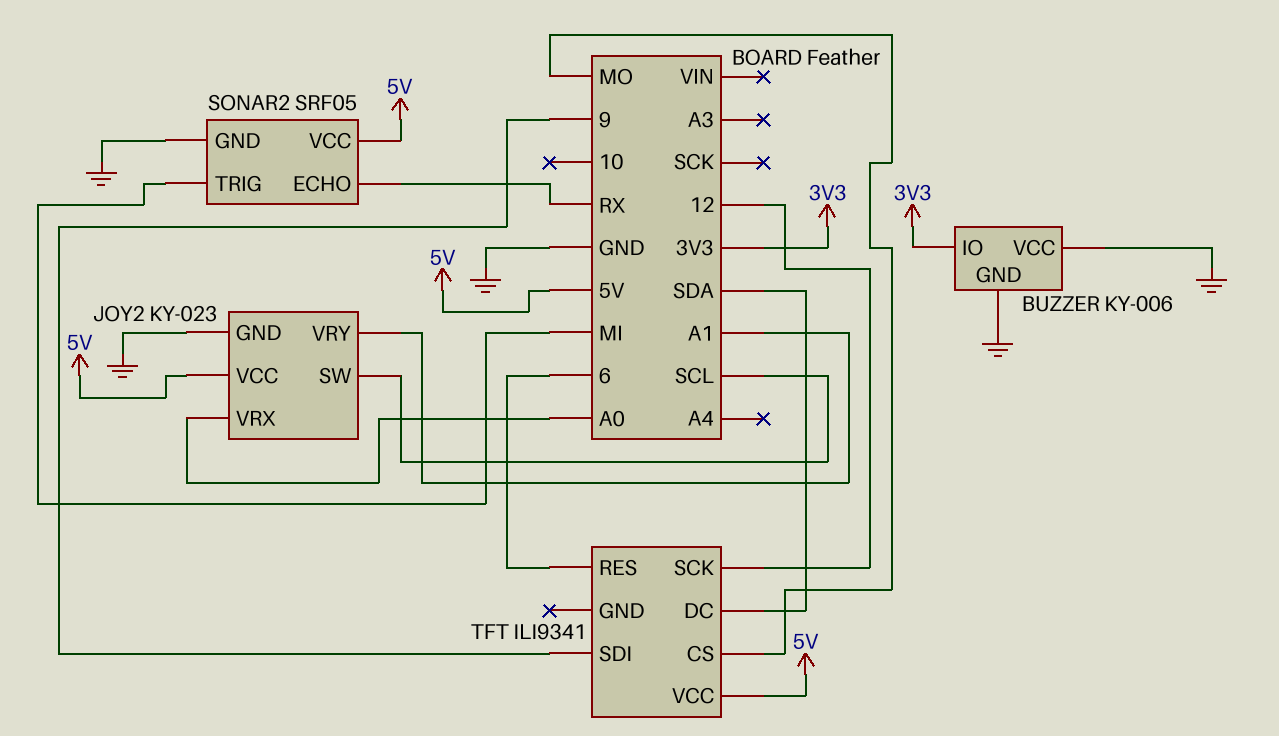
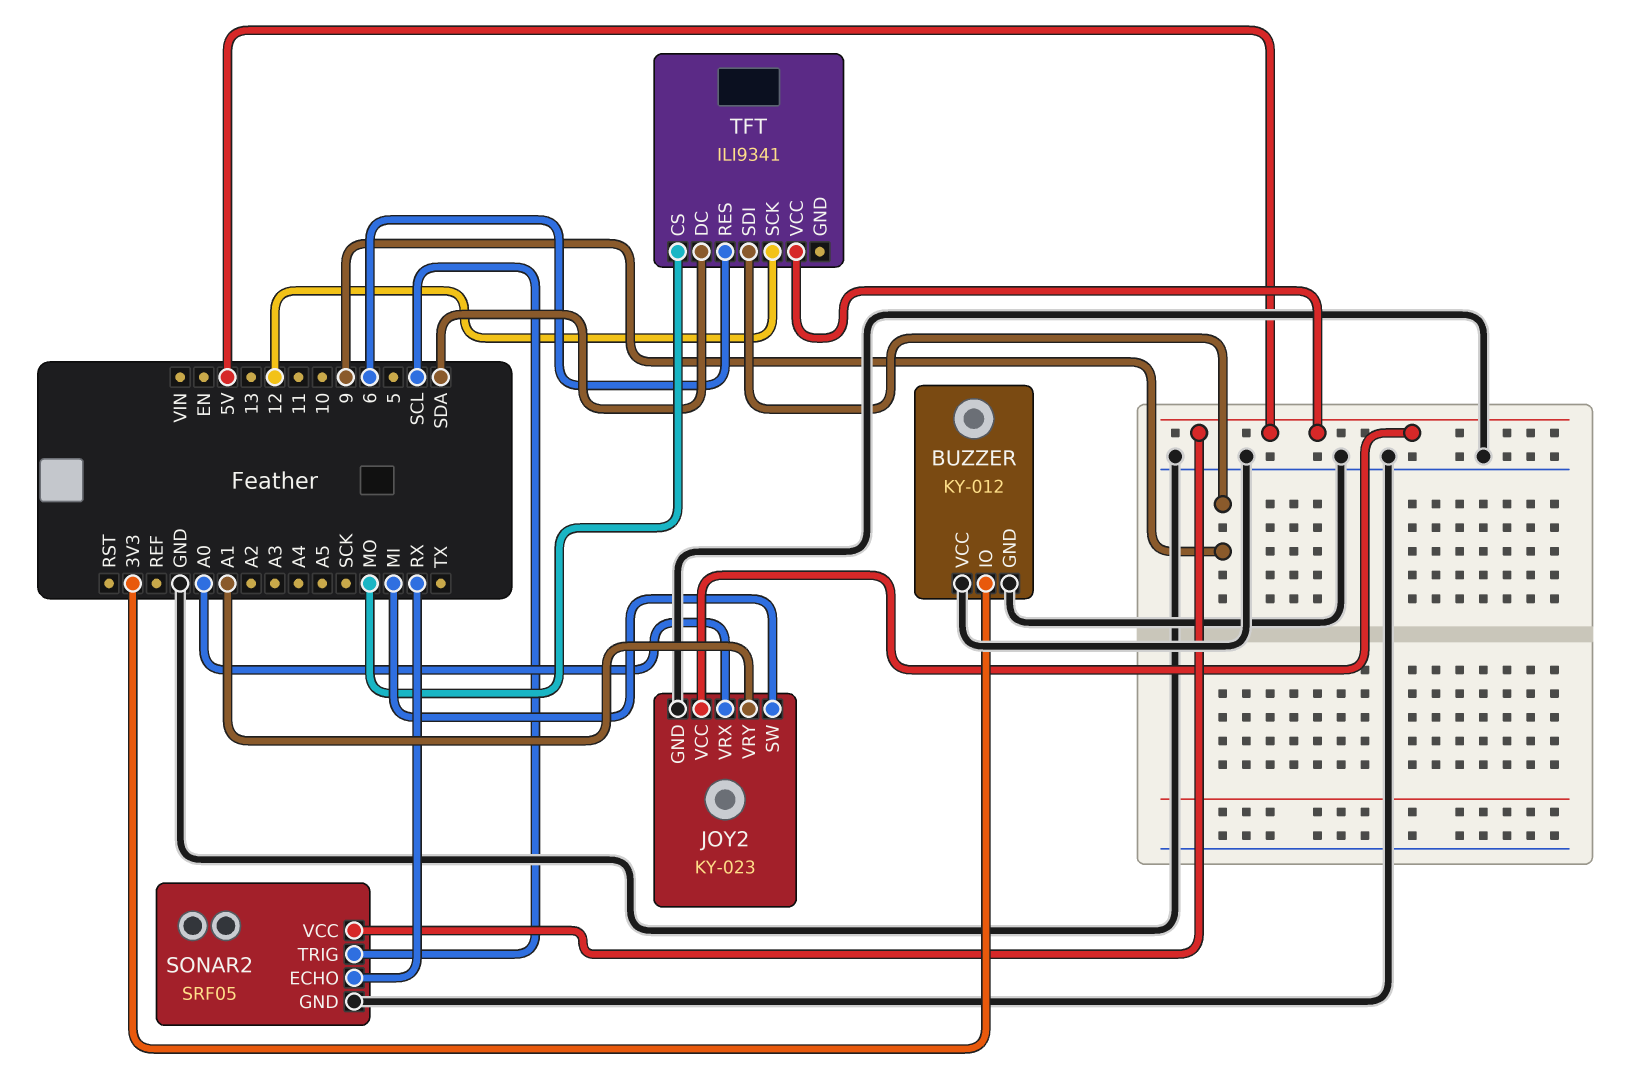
BUZZER: KY-006 -> KY-012
JOY2 pin SW: SCL -> MI
SONAR2 pin TRIG: MI -> SCL

